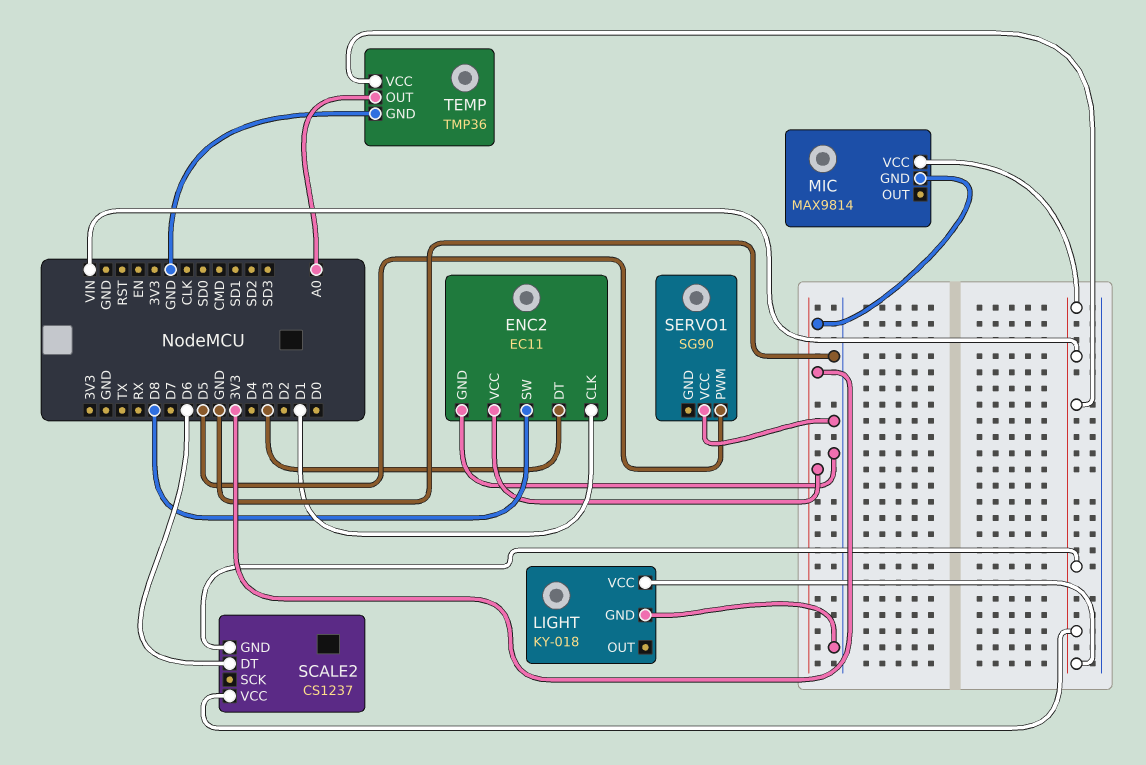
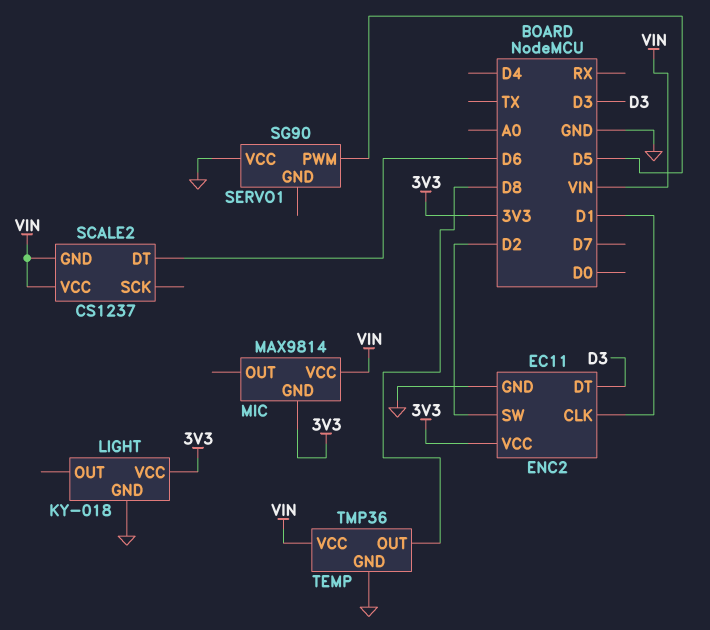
ENC2 pin SW: D8 -> D2
LIGHT pin VCC: VIN -> 3V3
TEMP pin OUT: A0 -> D8

